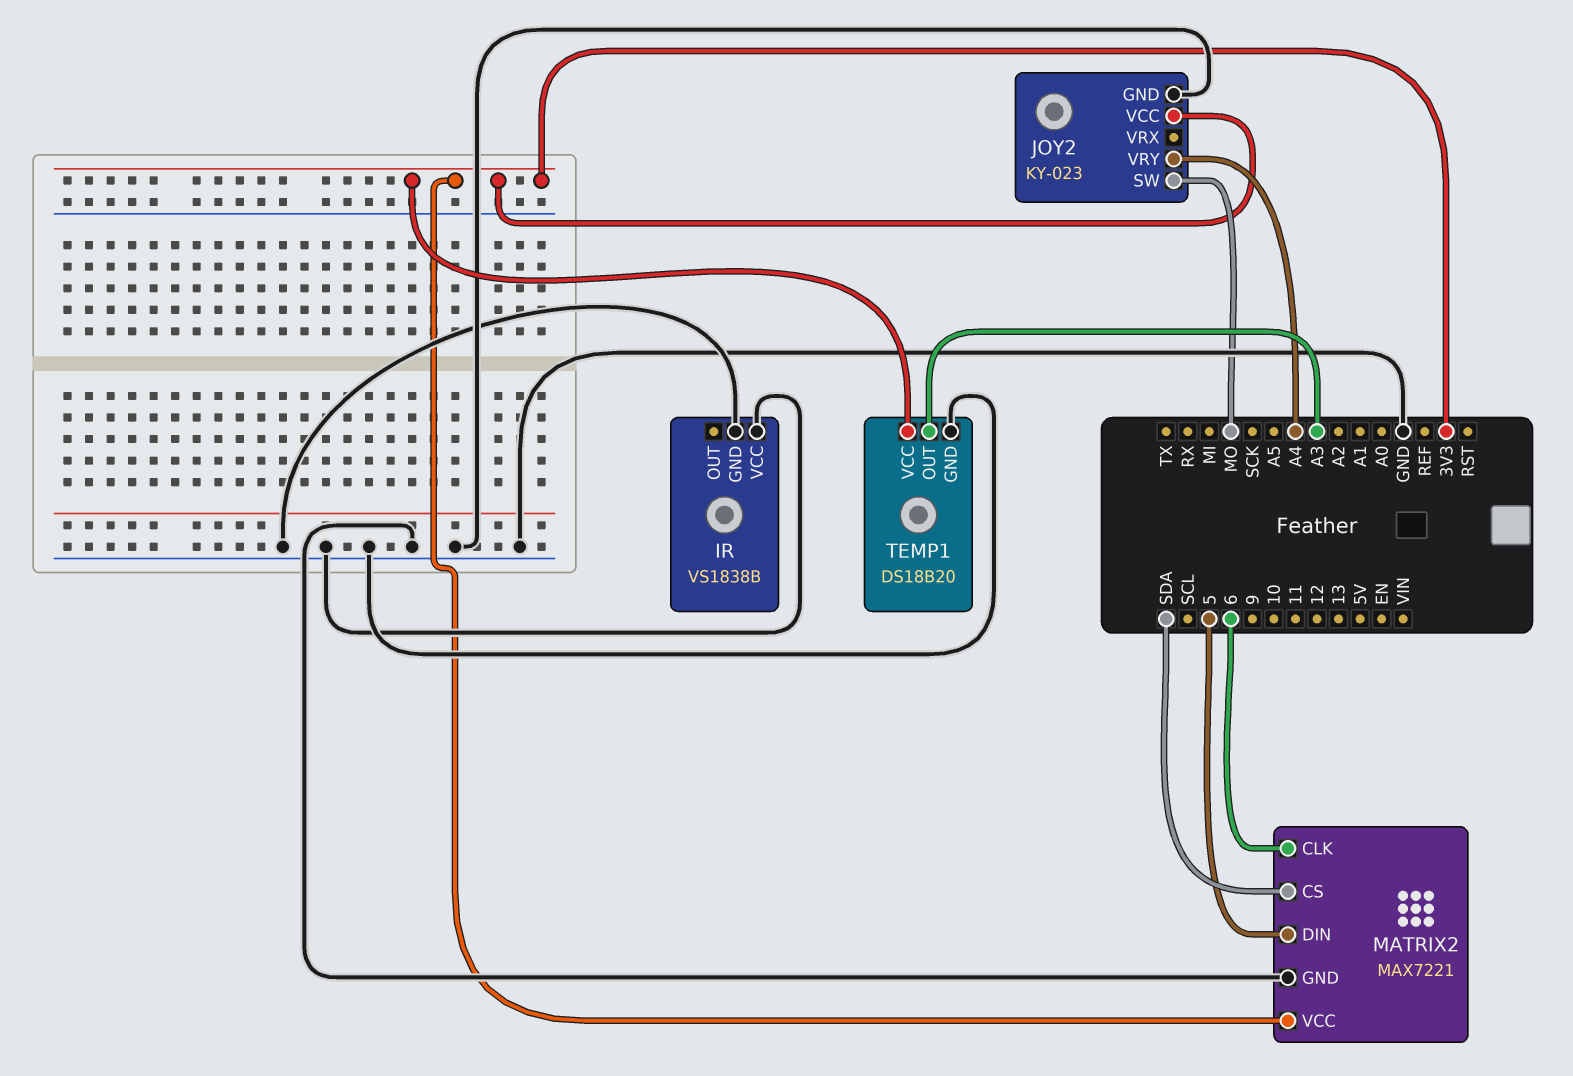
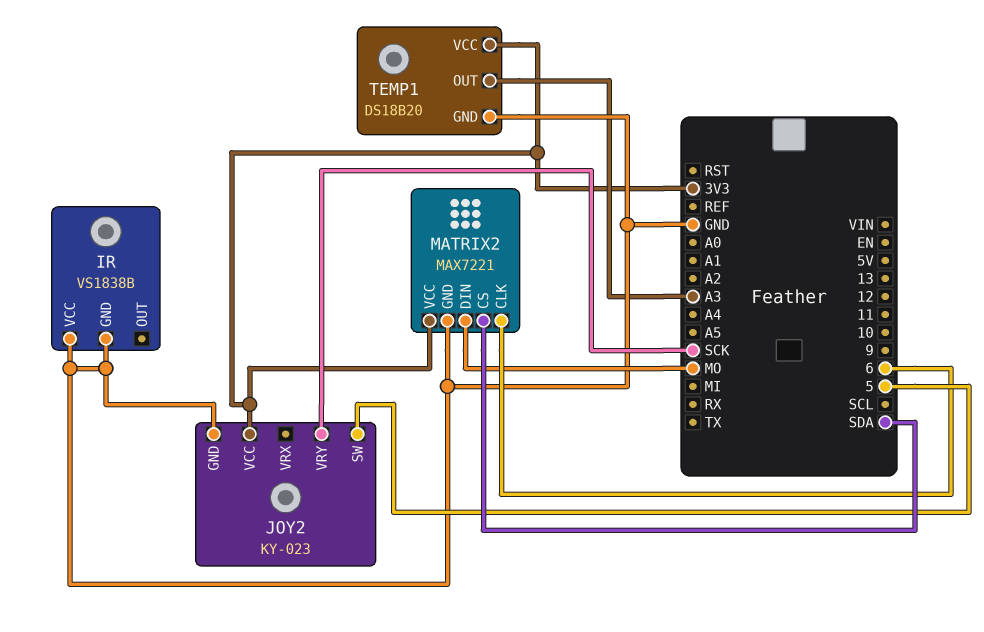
JOY2 pin SW: MO -> 5
JOY2 pin VRY: A4 -> SCK
MATRIX2 pin DIN: 5 -> MO

